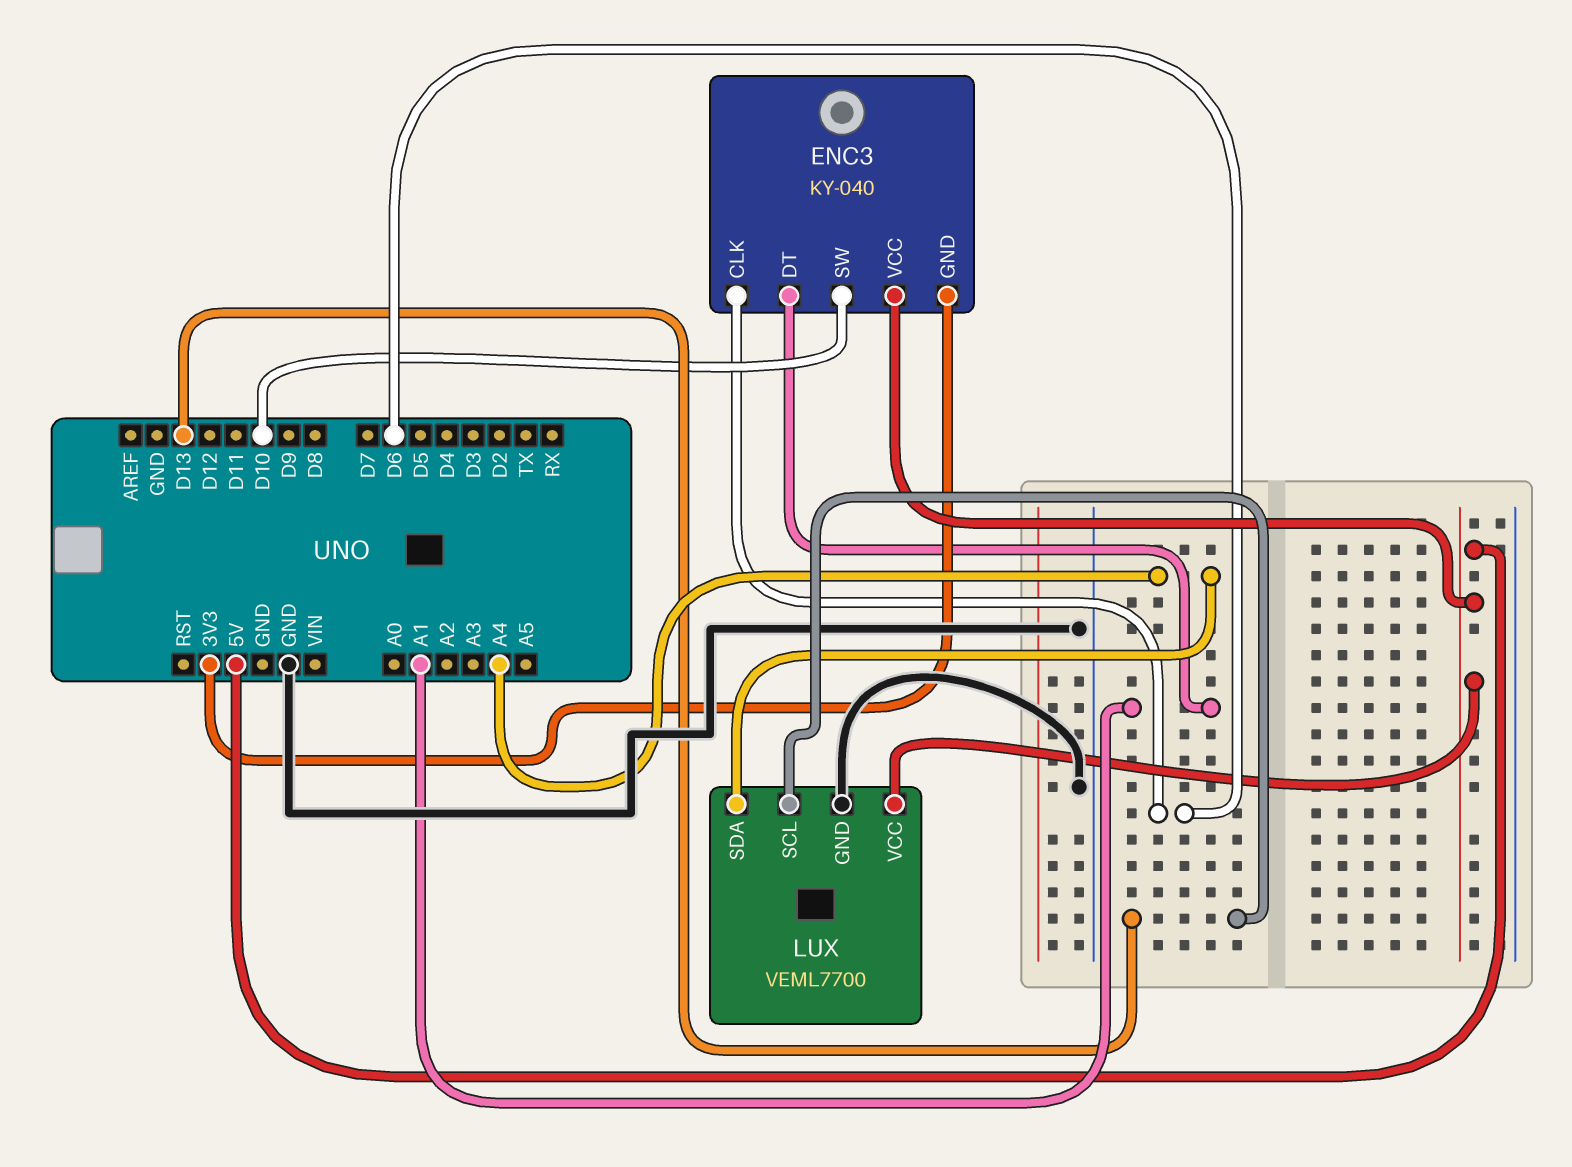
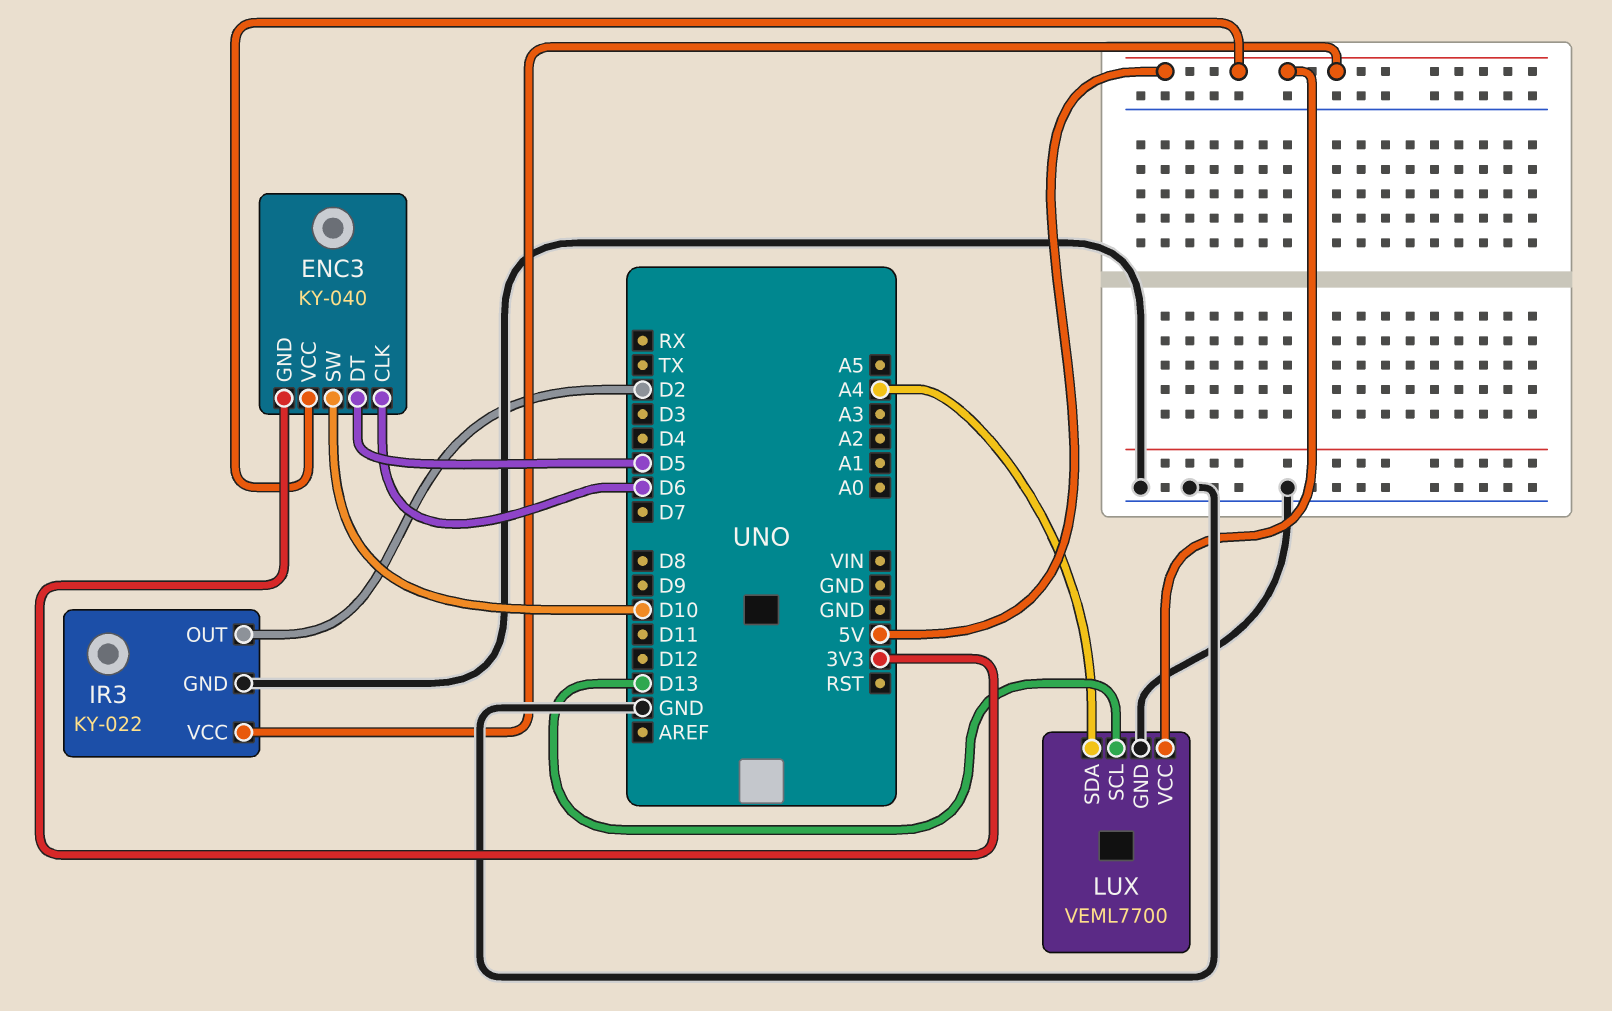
ENC3 pin DT: A1 -> D5
IR3: none -> KY-022
IR3 pin GND: none -> GND
IR3 pin OUT: none -> D2
IR3 pin VCC: none -> 5V

